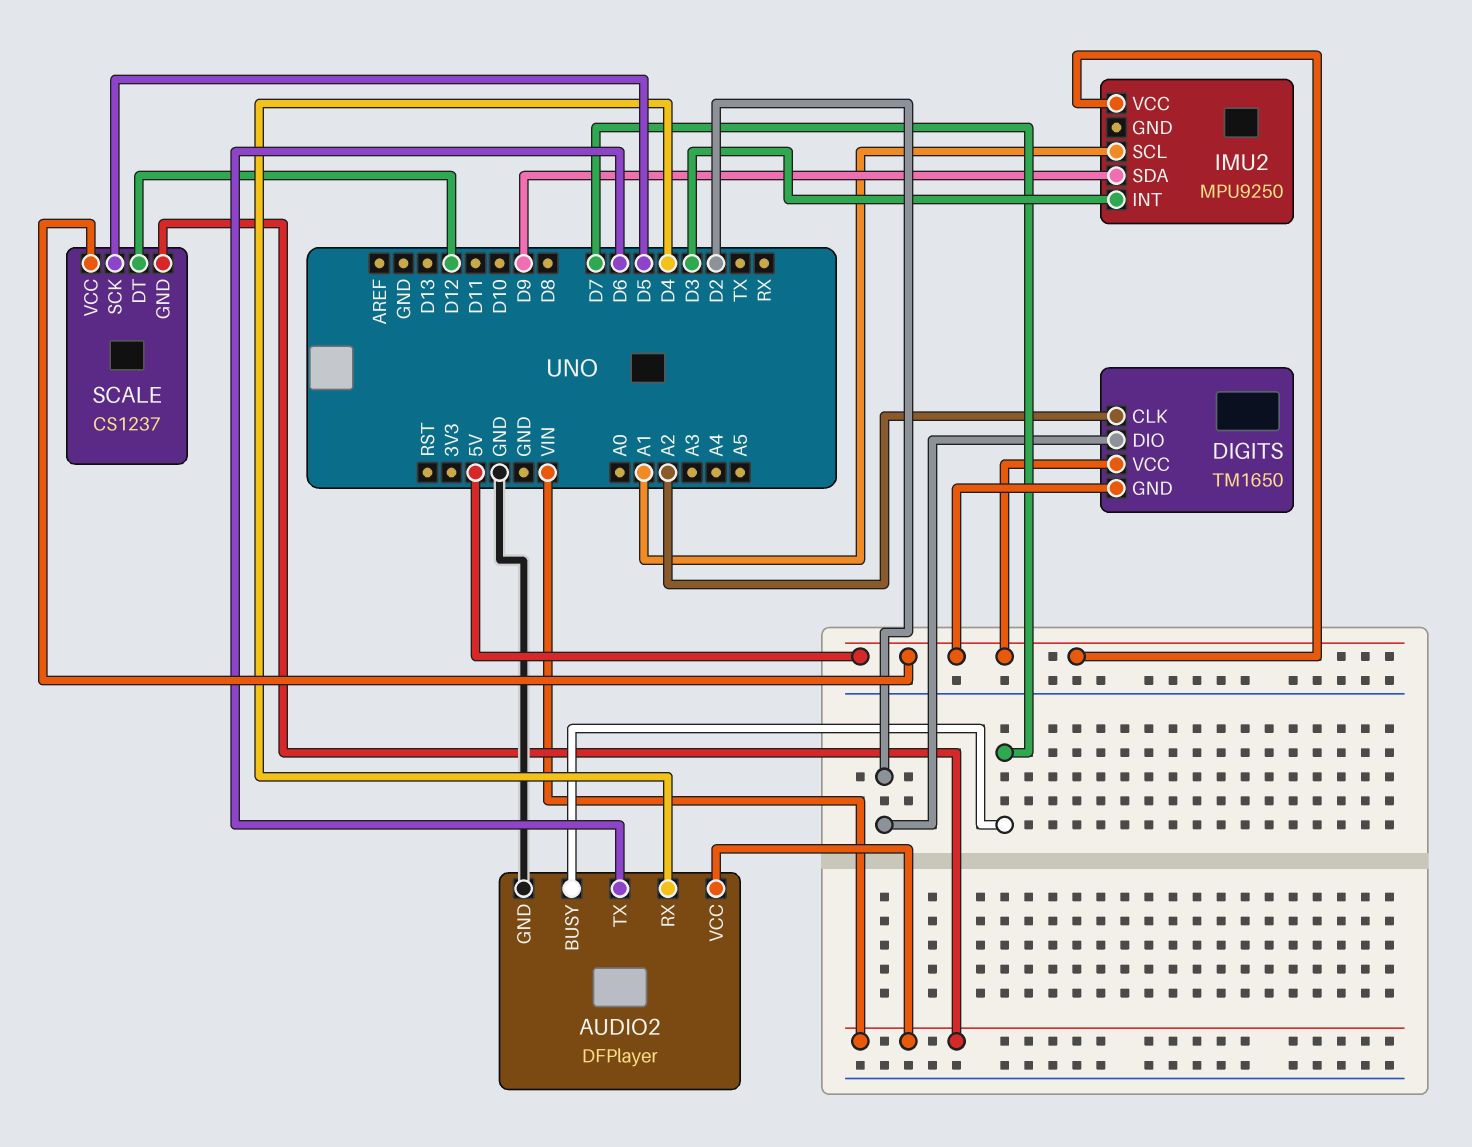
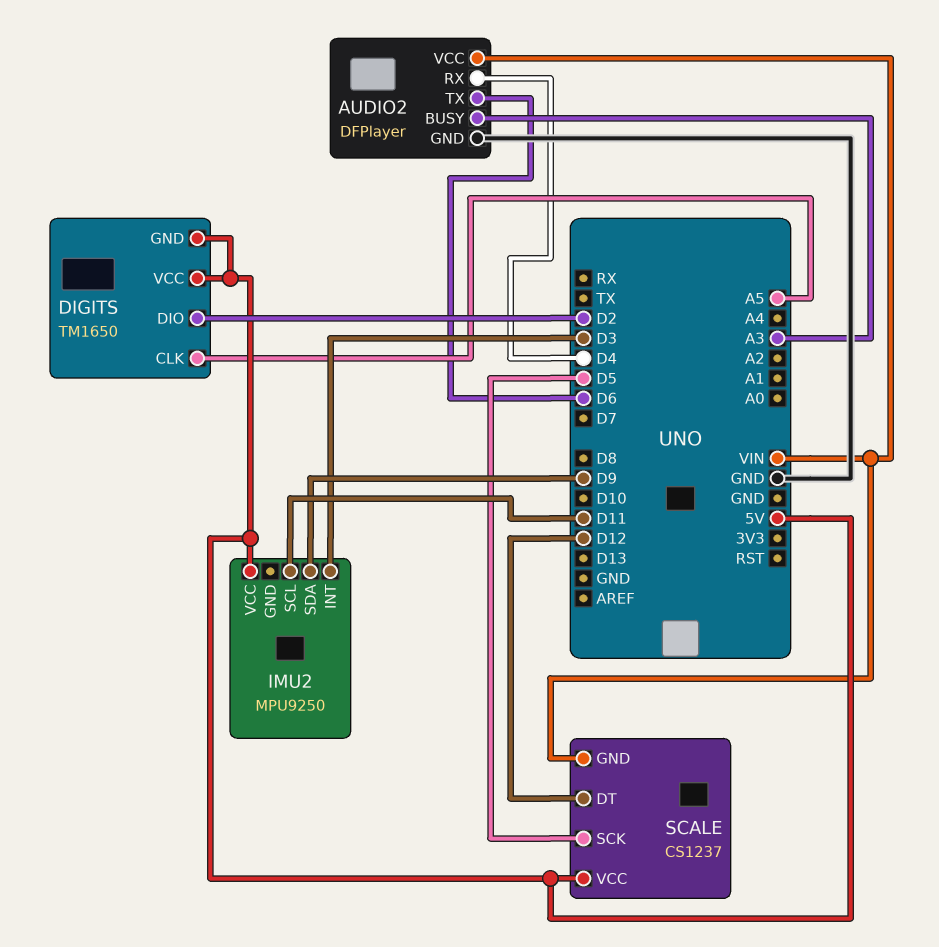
AUDIO2 pin BUSY: D7 -> A3
DIGITS pin CLK: A2 -> A5
IMU2 pin SCL: A1 -> D11

